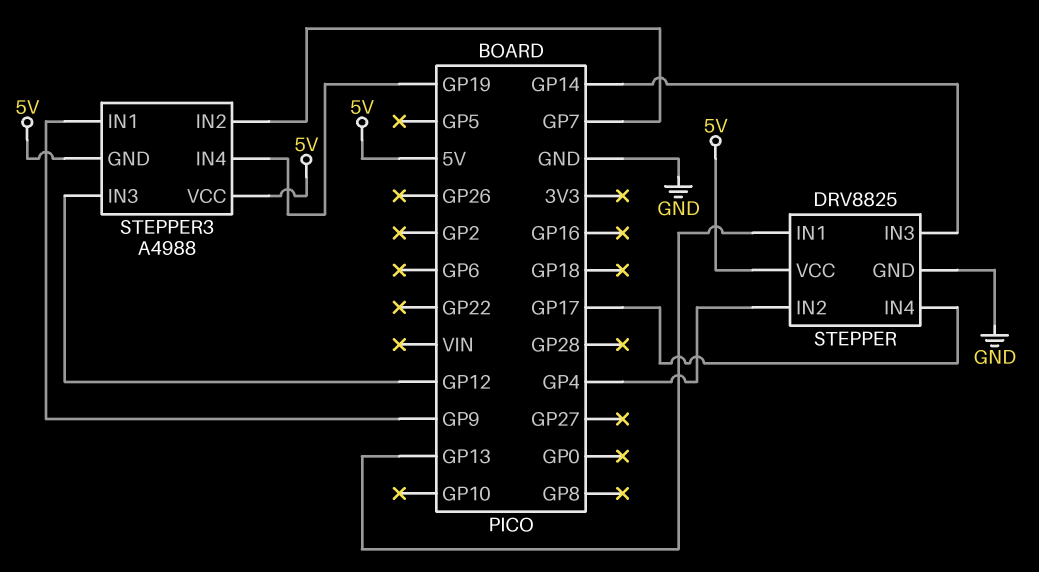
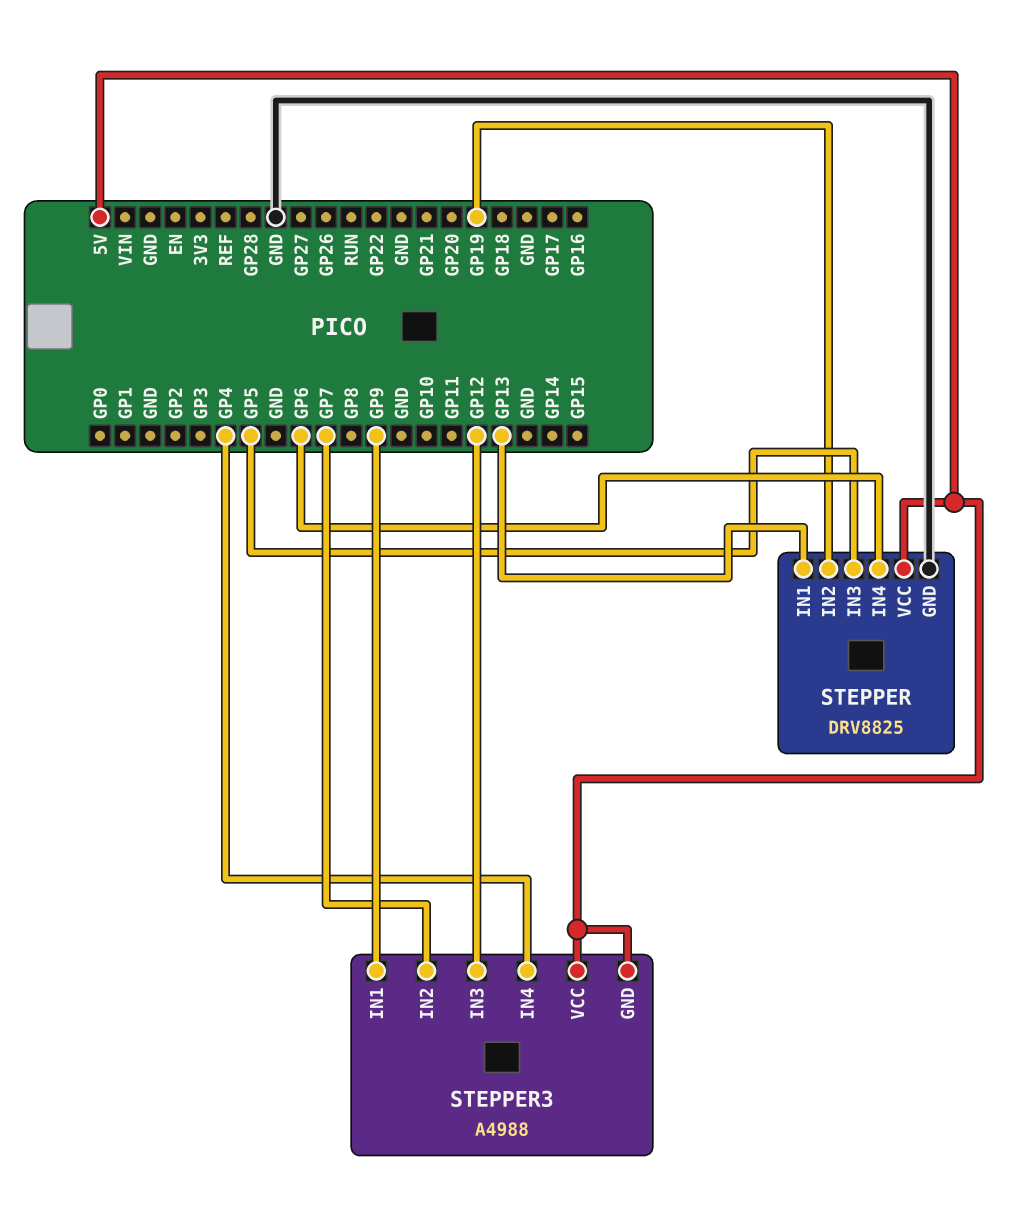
STEPPER pin IN2: GP4 -> GP19
STEPPER pin IN3: GP14 -> GP5
STEPPER pin IN4: GP17 -> GP6
STEPPER3 pin IN4: GP19 -> GP4

